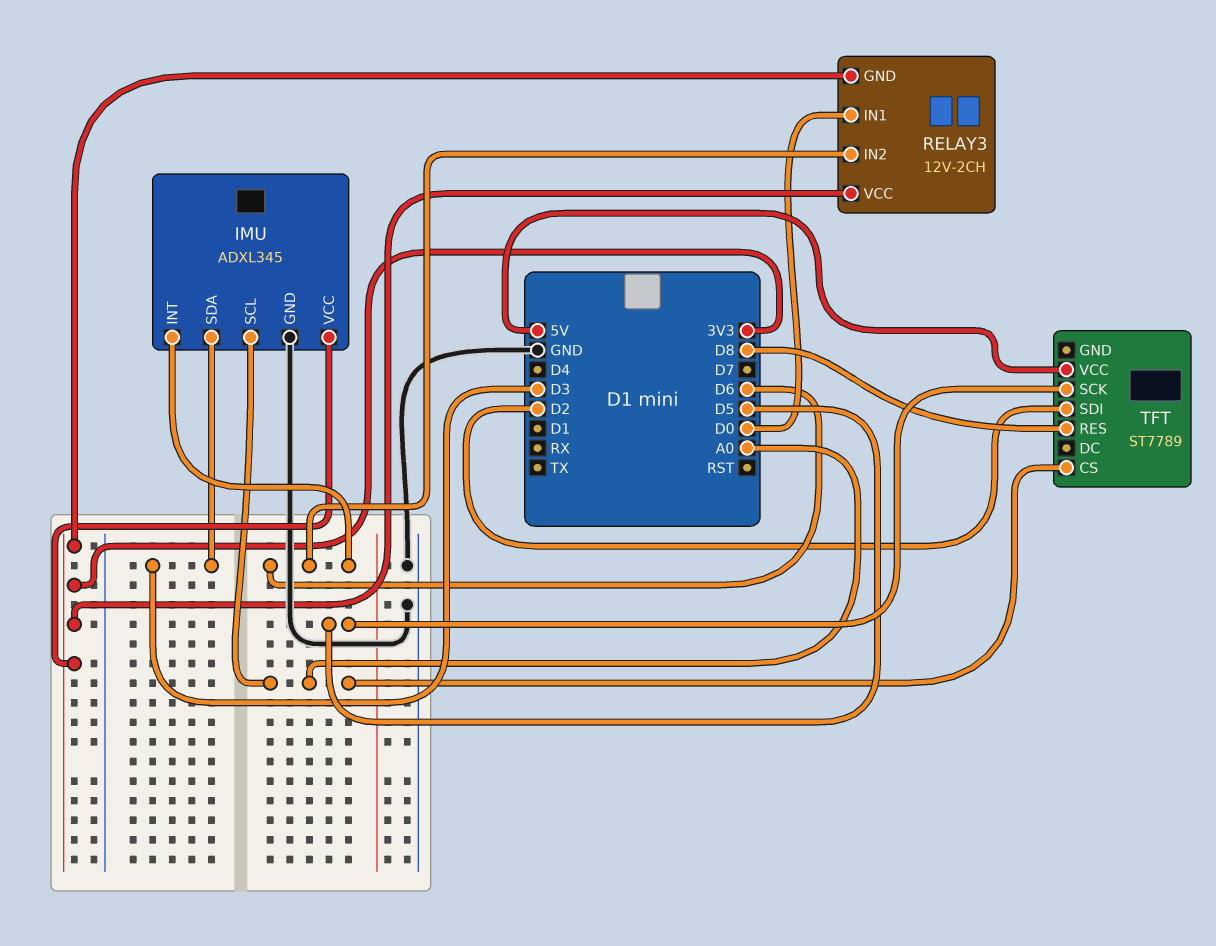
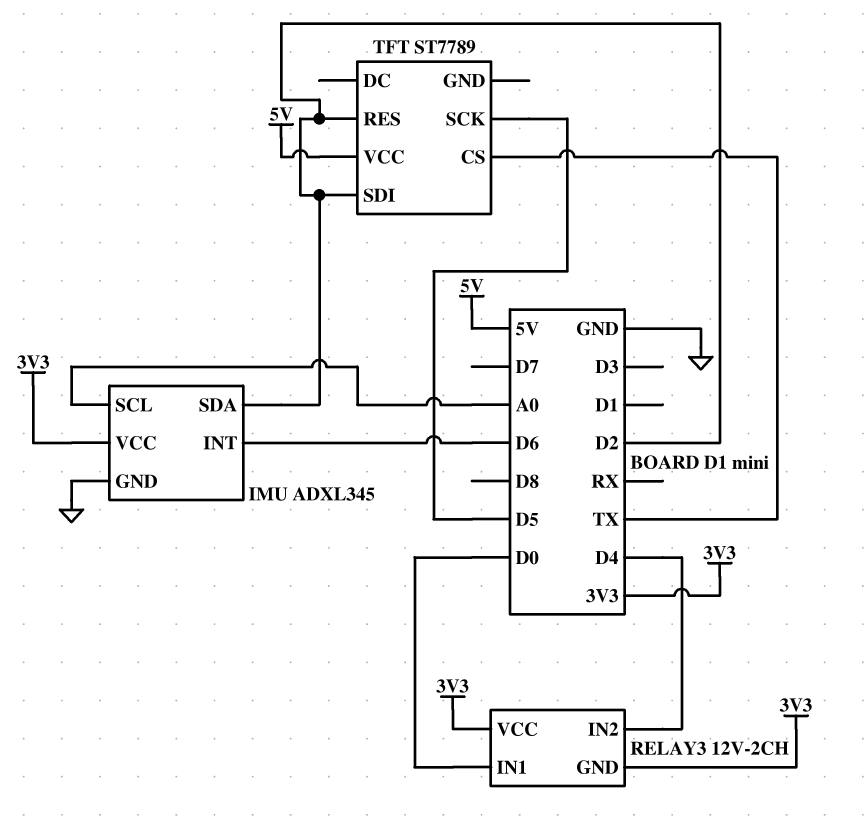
IMU pin SDA: D3 -> D2
RELAY3 pin IN2: D6 -> D4
TFT pin CS: A0 -> TX
TFT pin RES: D8 -> D2

